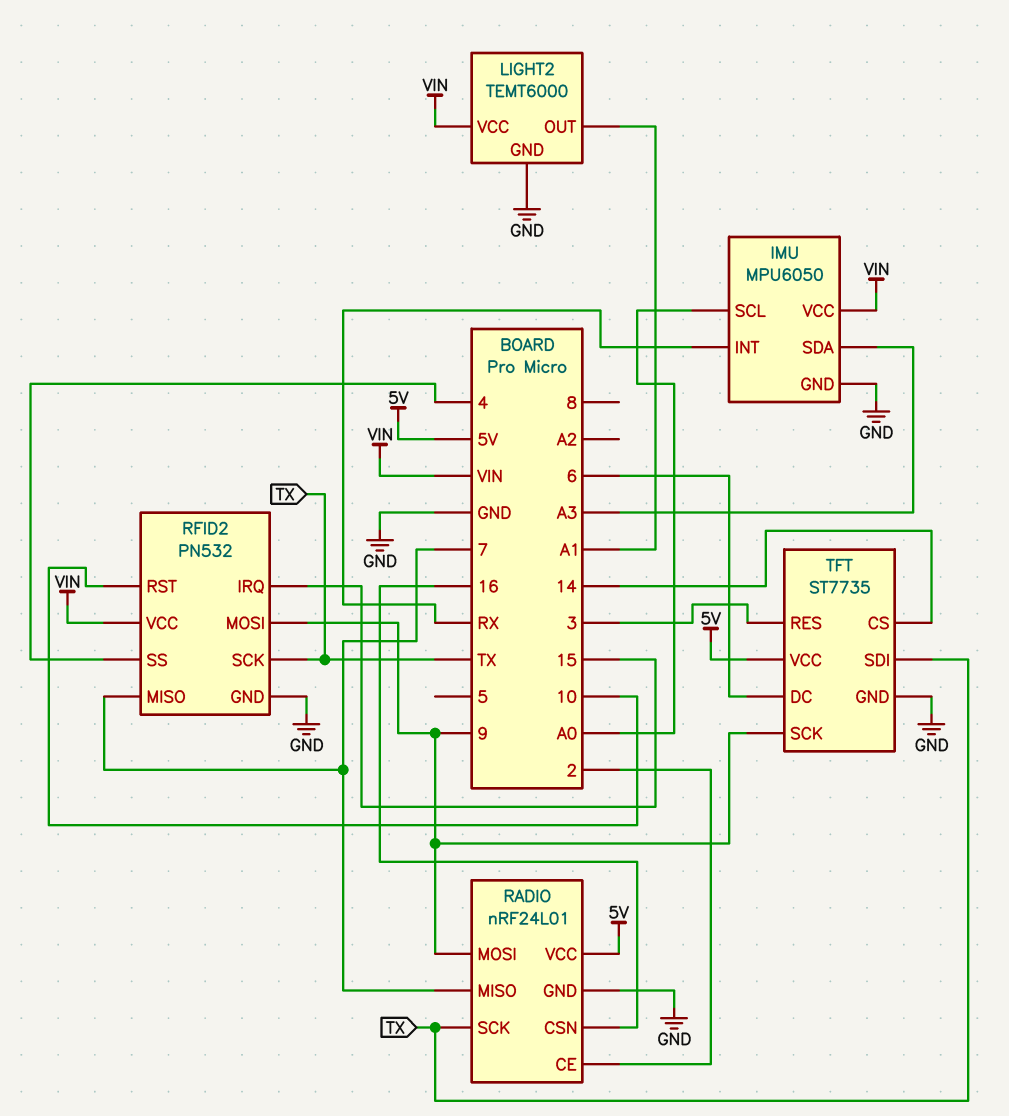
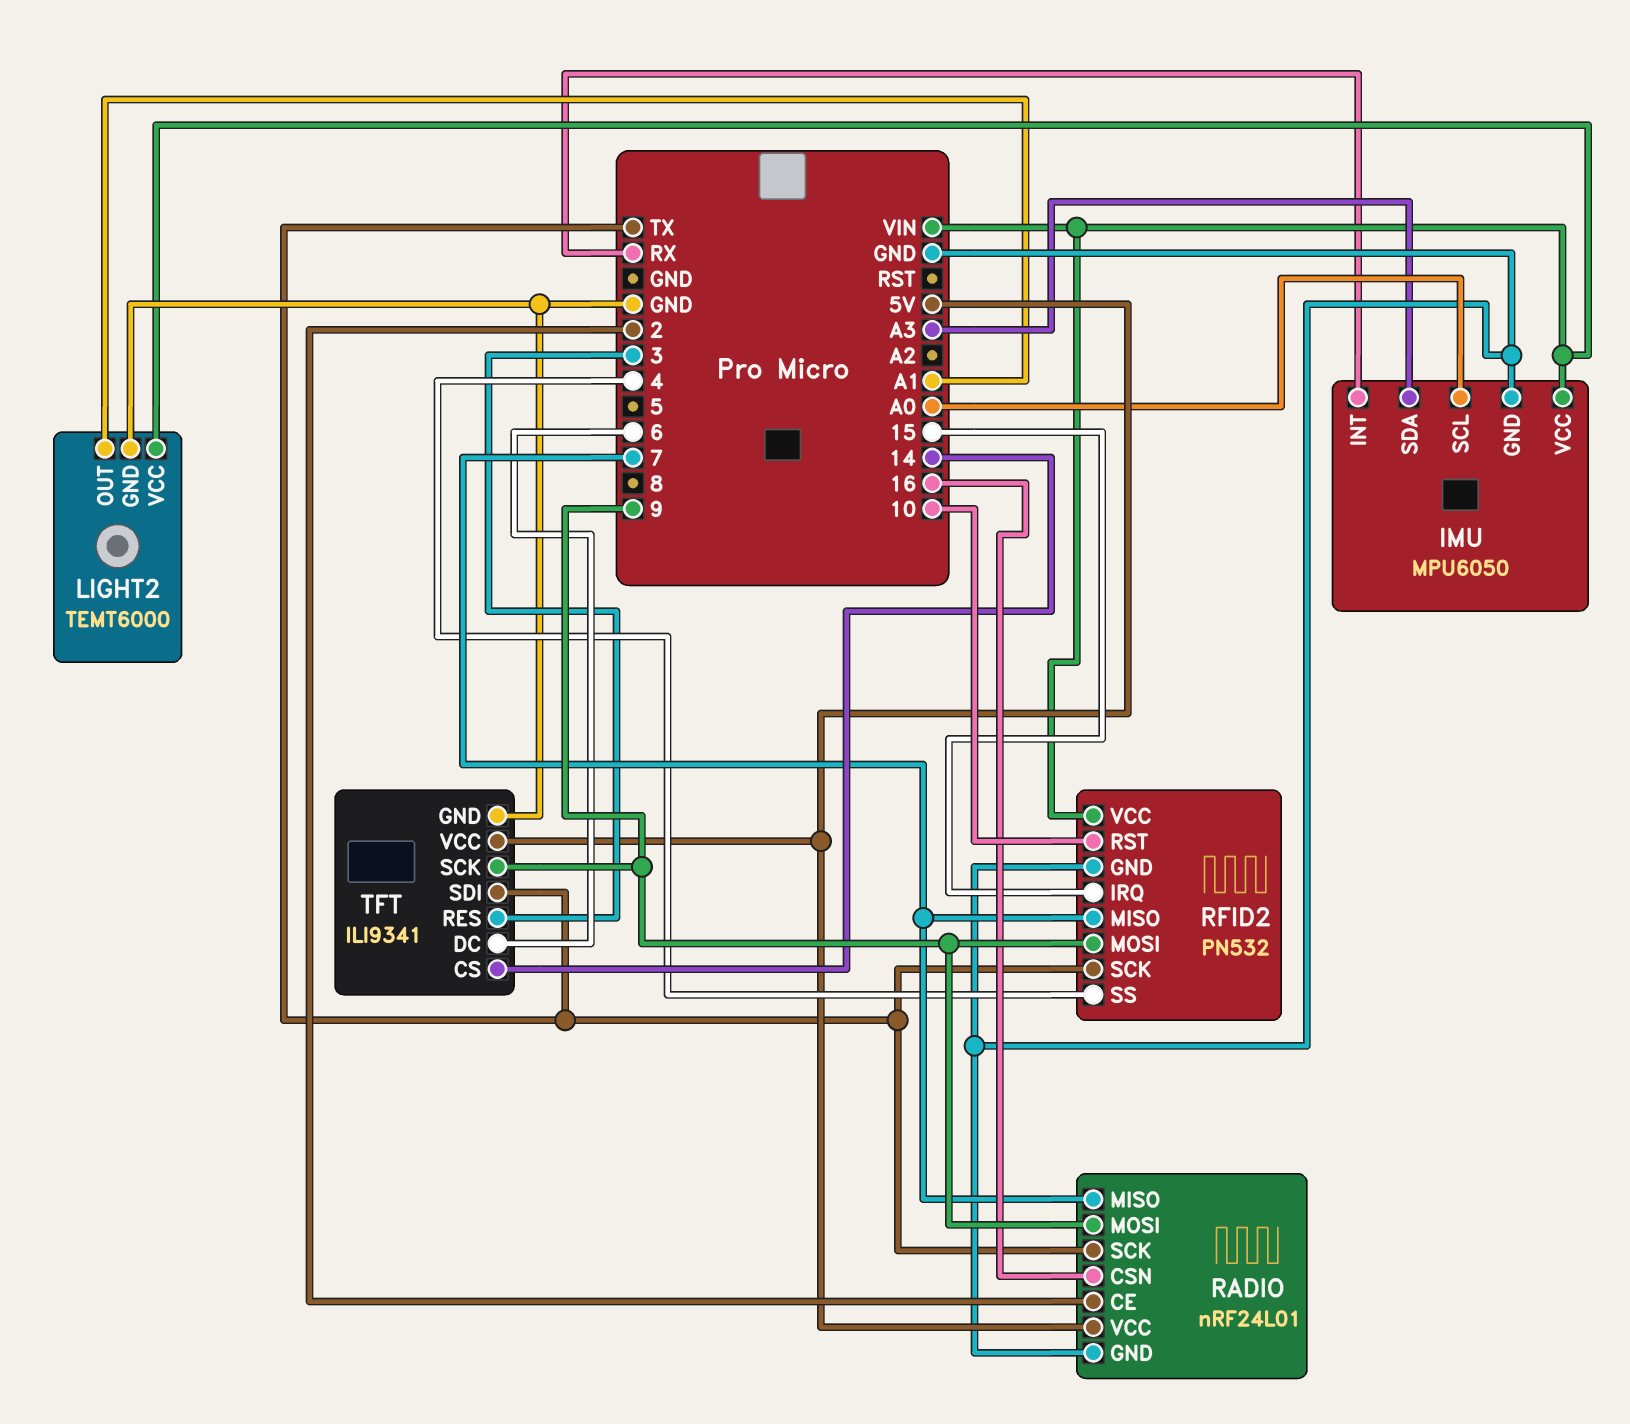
TFT: ST7735 -> ILI9341

